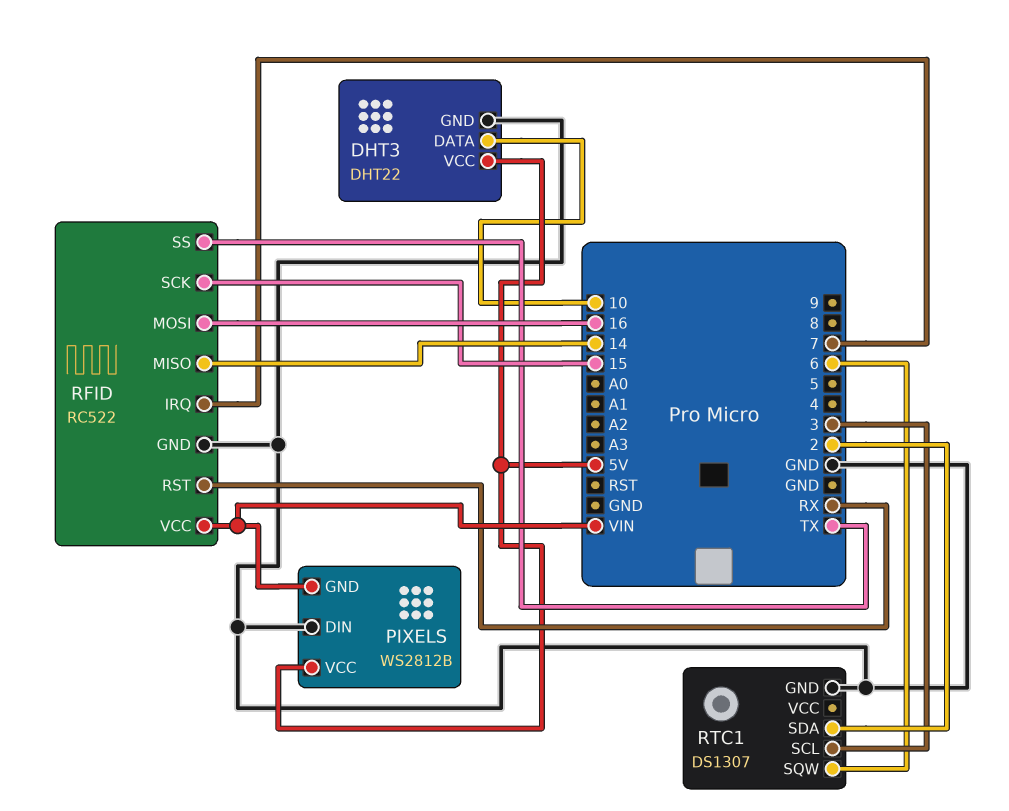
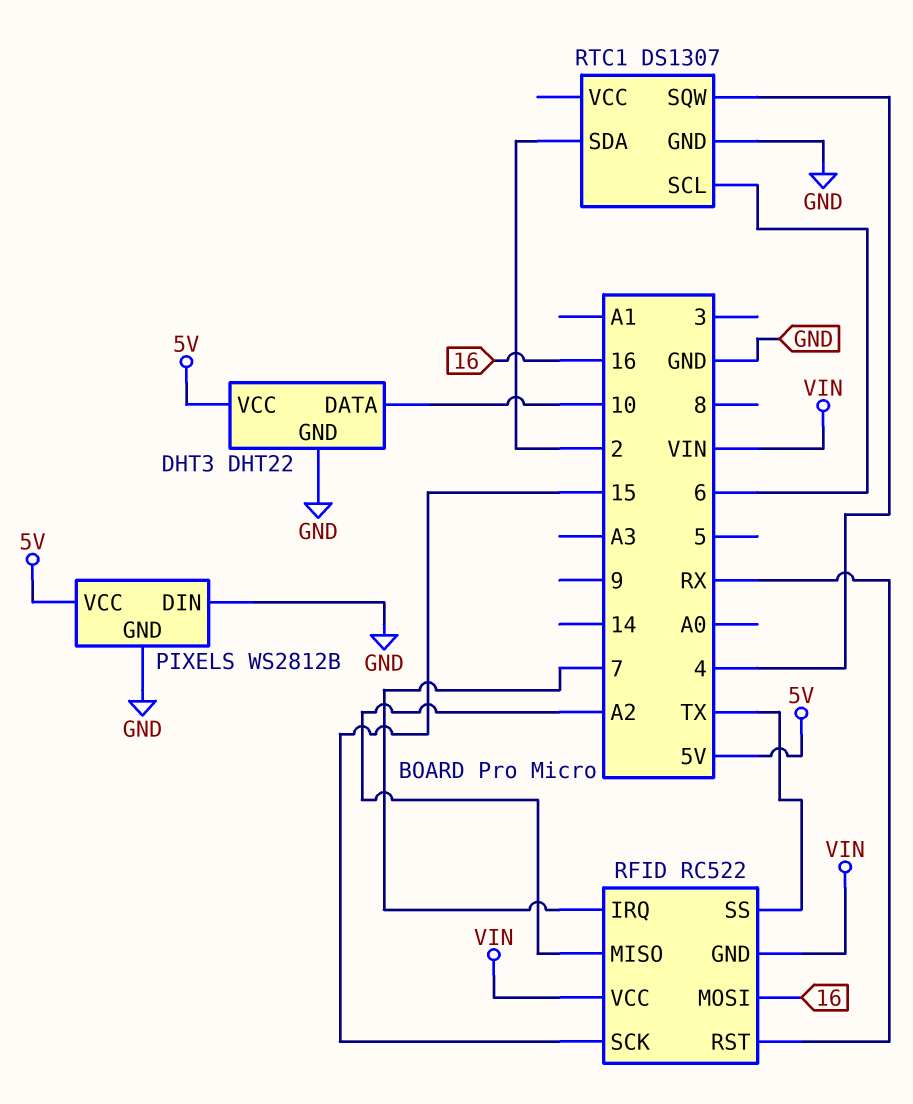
PIXELS pin GND: VIN -> GND
RFID pin GND: GND -> VIN
RFID pin MISO: 14 -> A2
RTC1 pin SCL: 3 -> 6
RTC1 pin SQW: 6 -> 4

